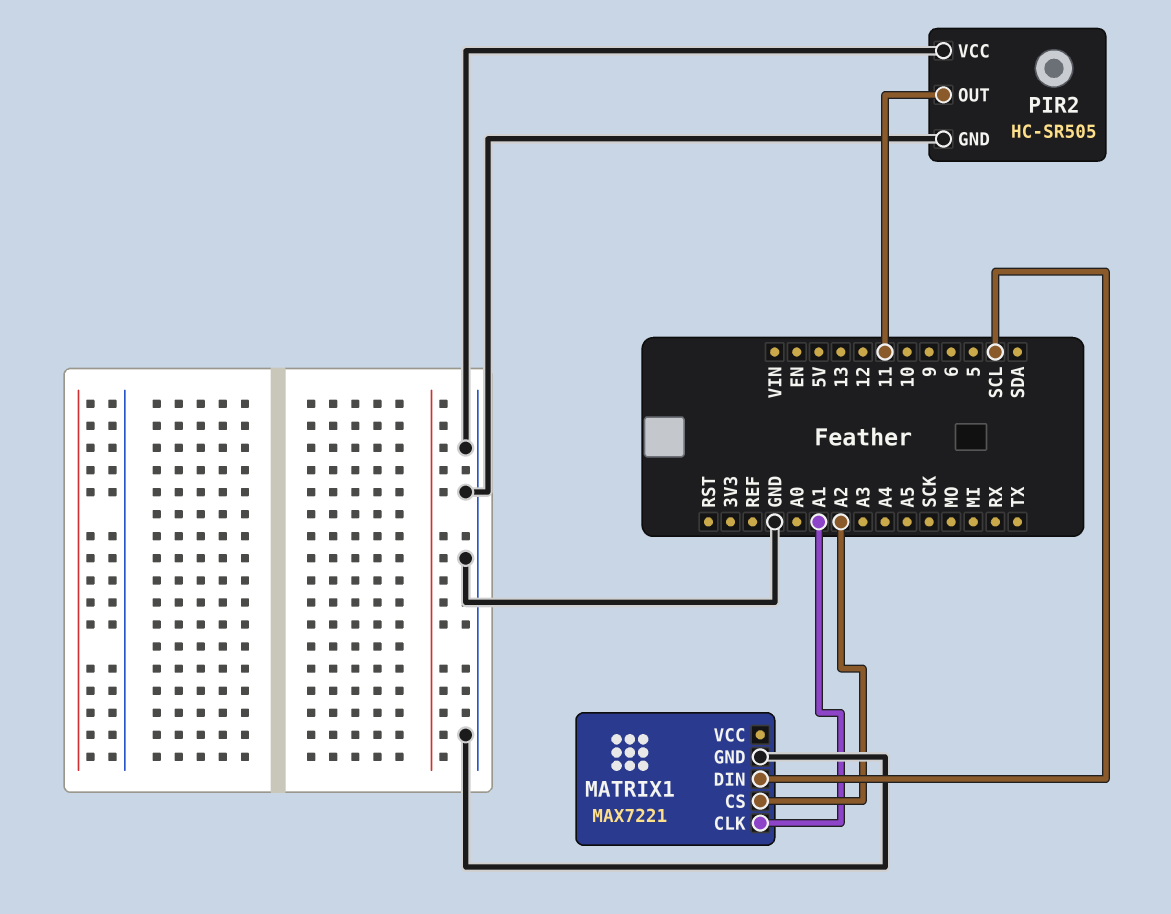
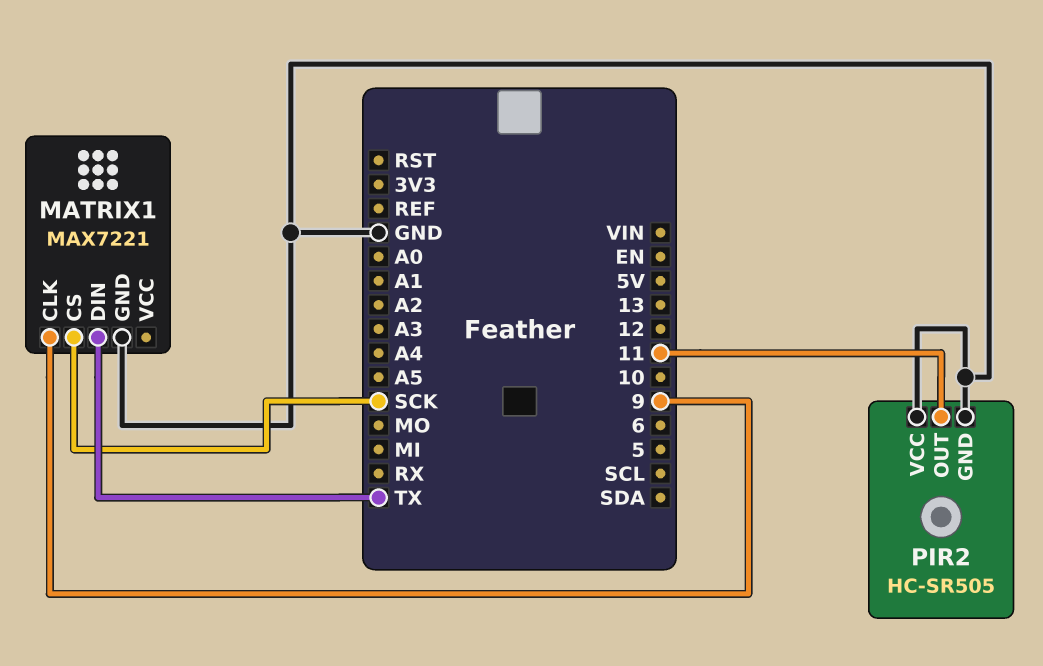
MATRIX1 pin CLK: A1 -> 9
MATRIX1 pin CS: A2 -> SCK
MATRIX1 pin DIN: SCL -> TX

